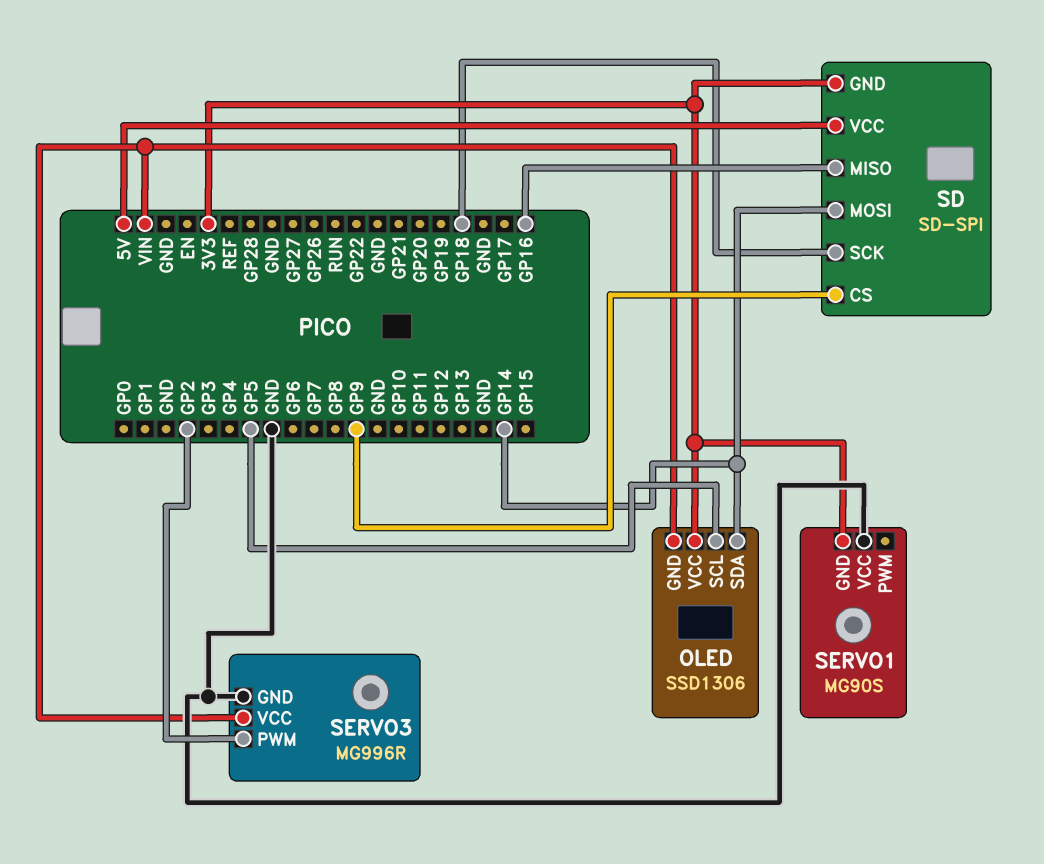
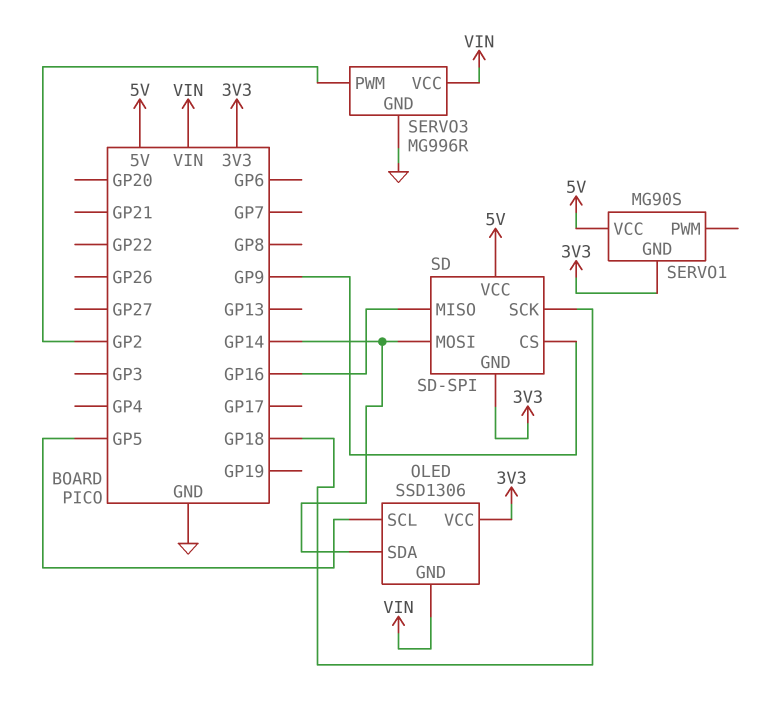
SERVO1 pin VCC: GND -> 5V

